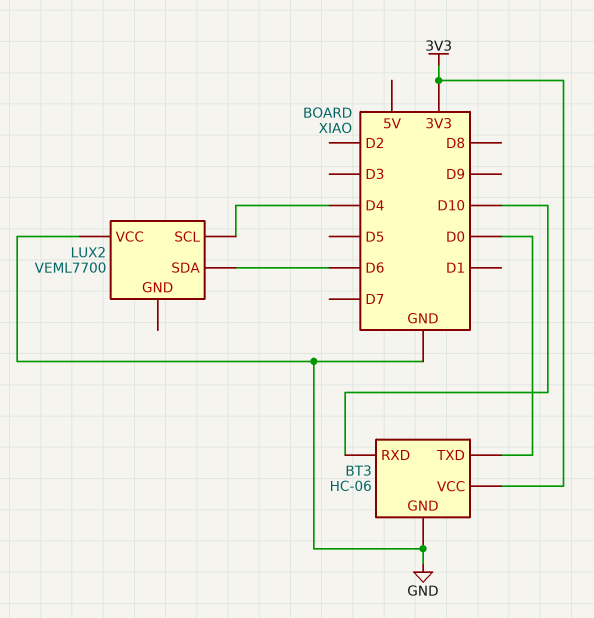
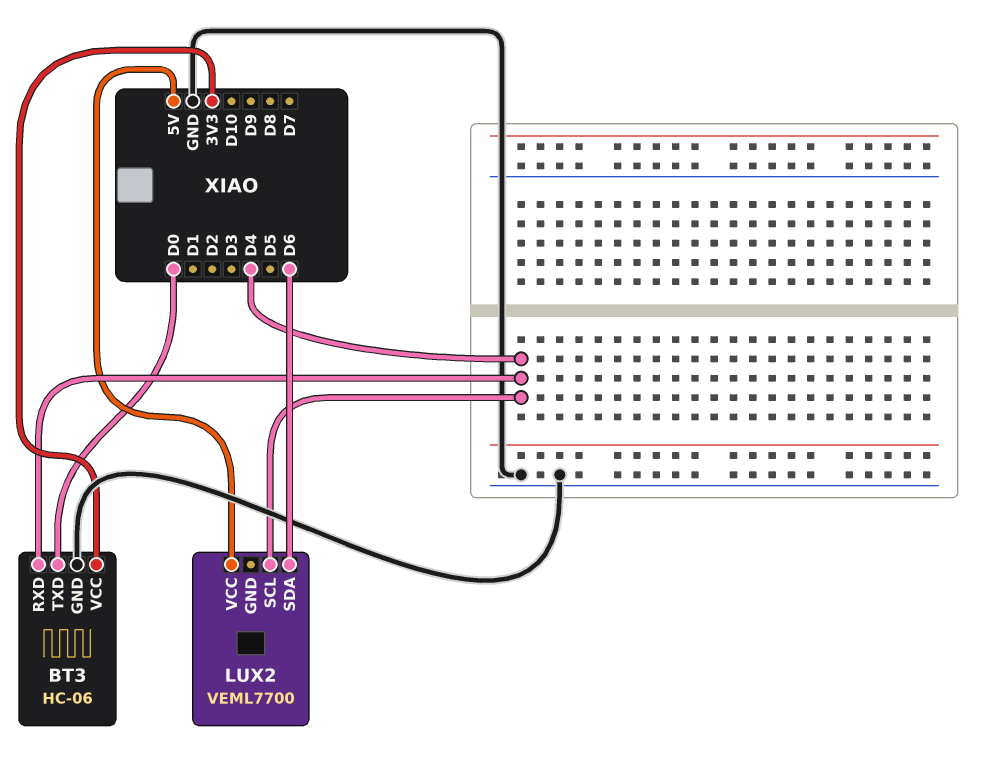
BT3 pin RXD: D10 -> D4
LUX2 pin VCC: GND -> 5V

